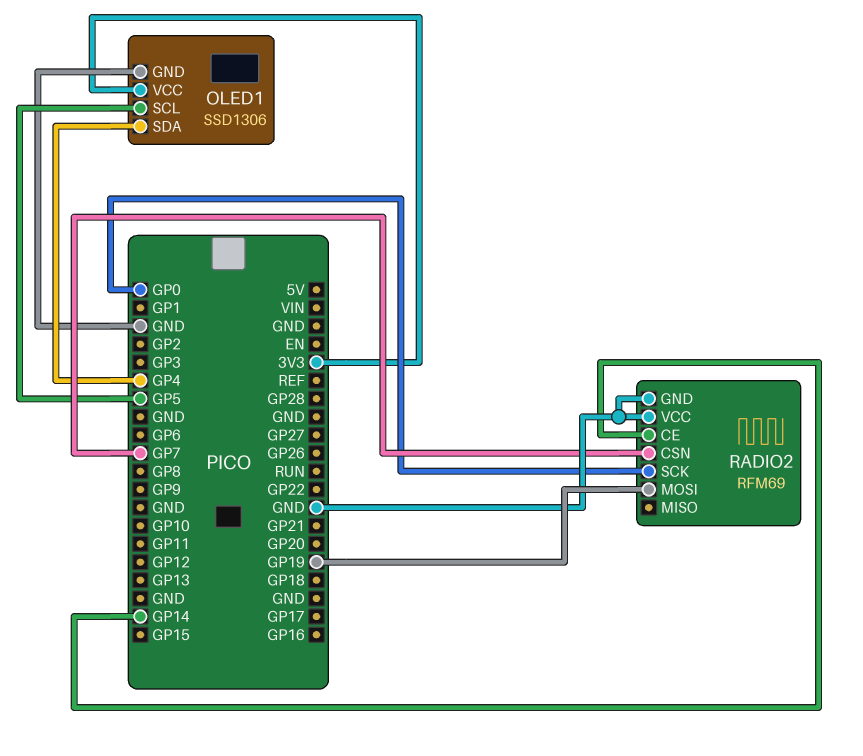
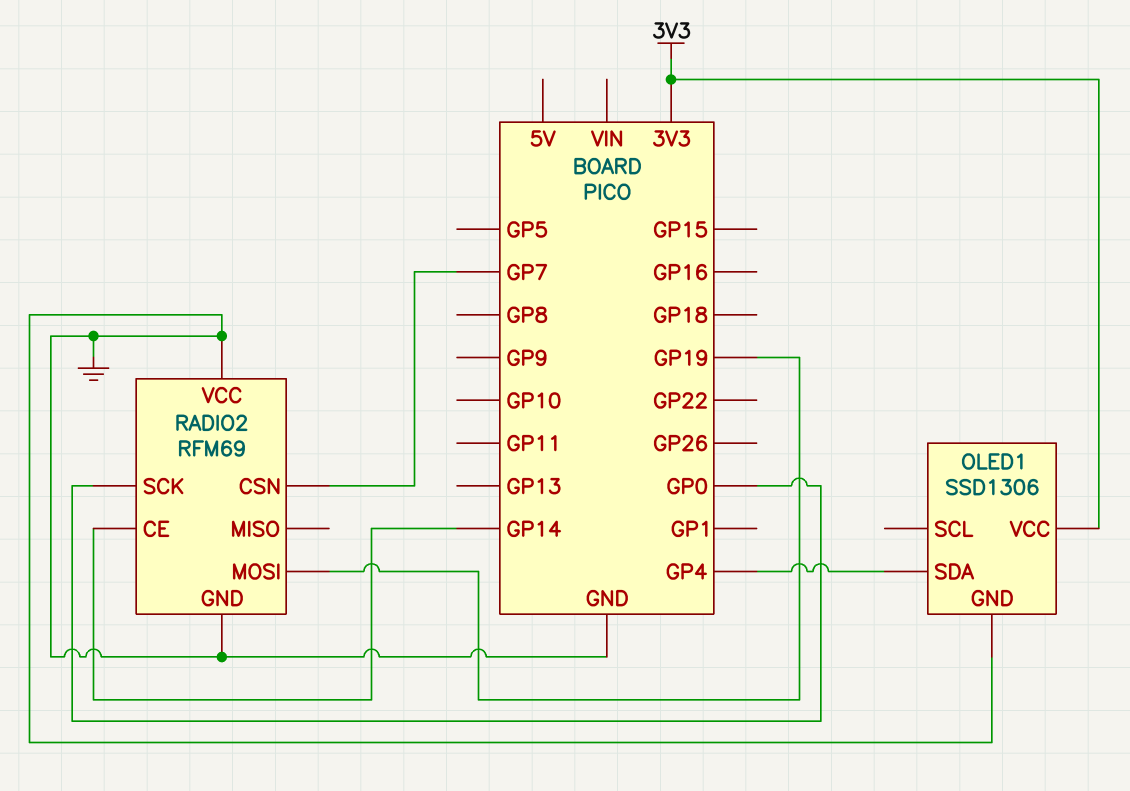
OLED1 pin SCL: GP5 -> none

